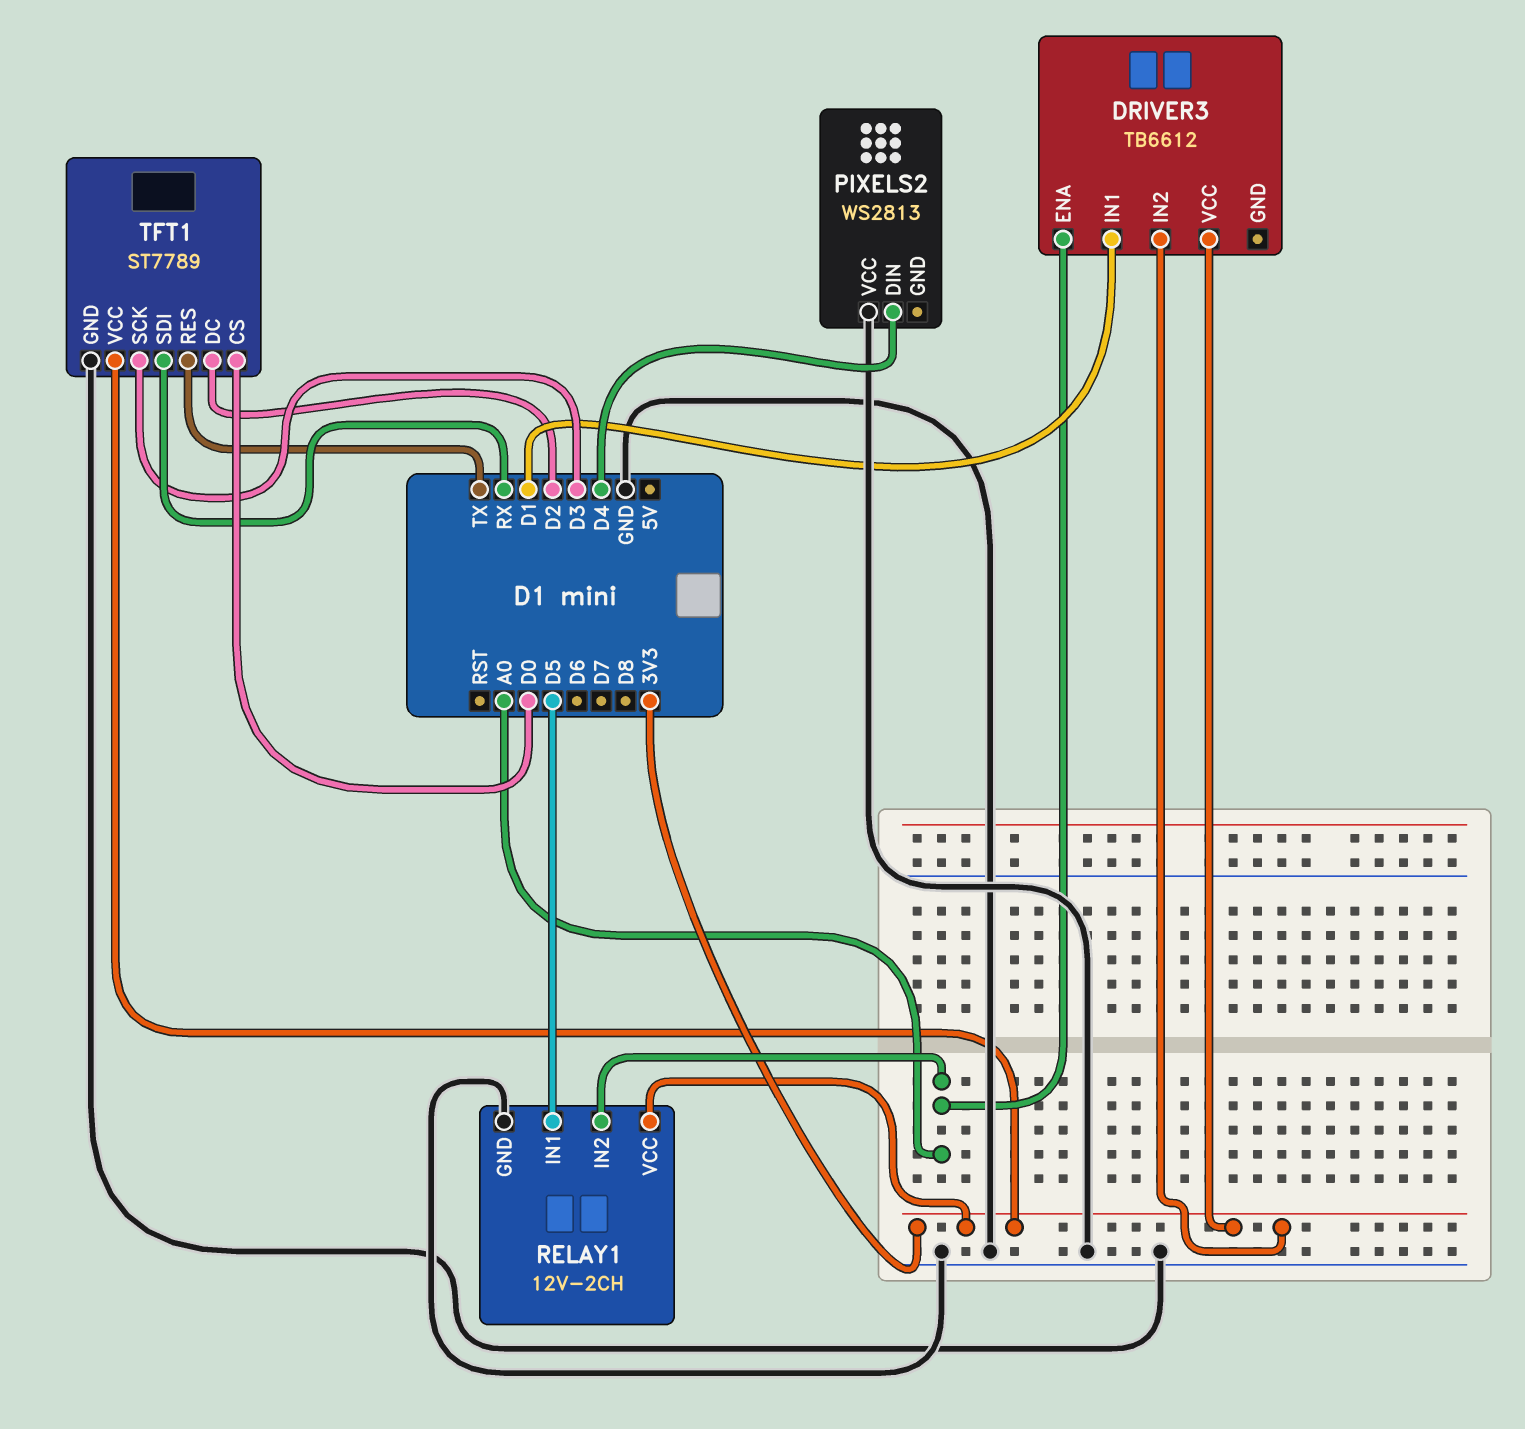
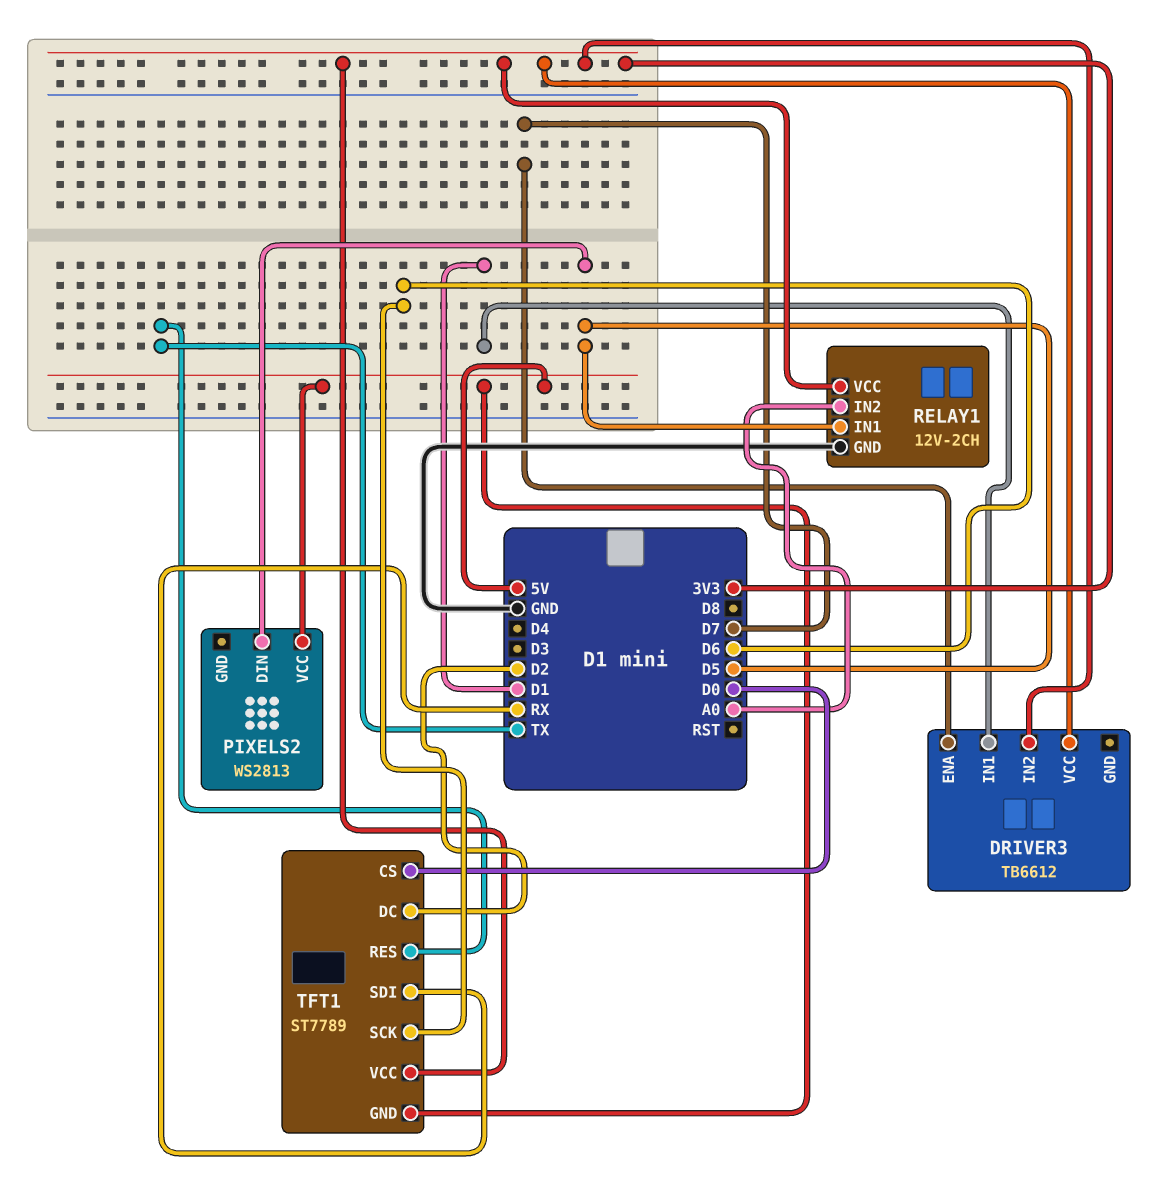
DRIVER3 pin ENA: A0 -> D7
PIXELS2 pin DIN: D4 -> D5
PIXELS2 pin VCC: GND -> 5V
TFT1 pin GND: GND -> 5V
TFT1 pin SCK: D3 -> D6

